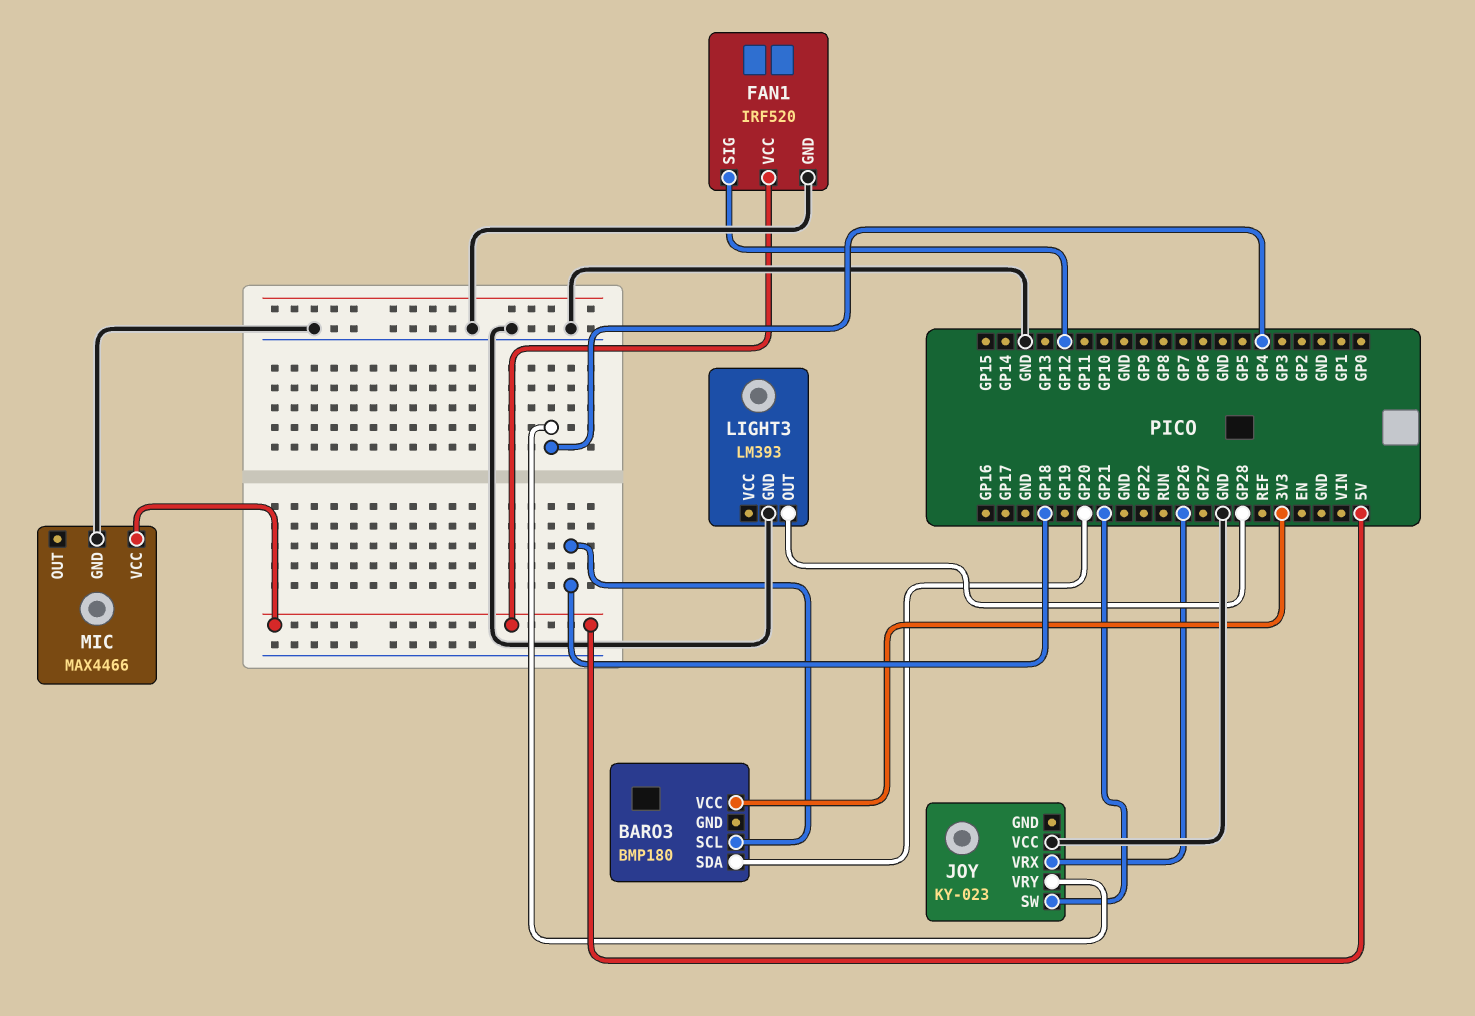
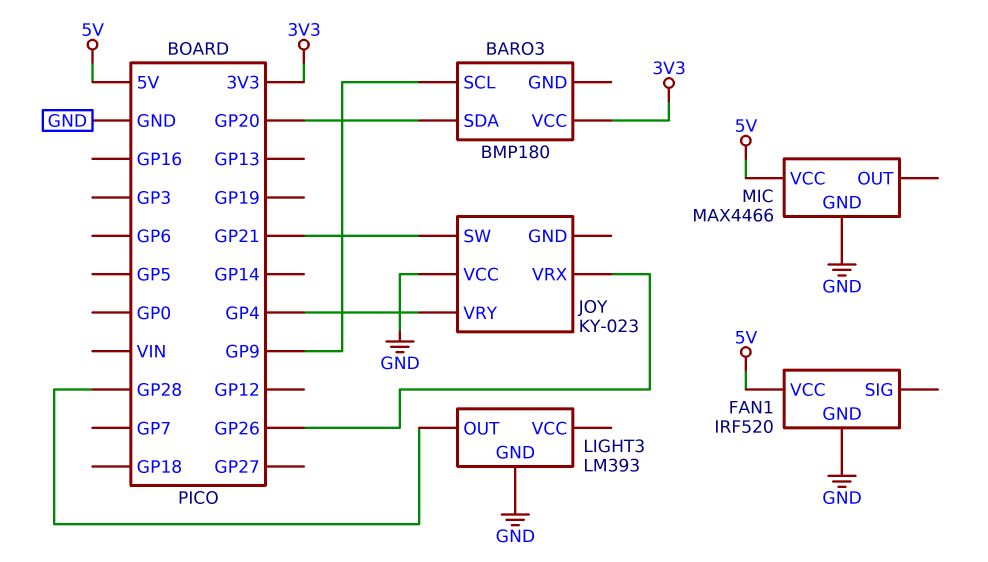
BARO3 pin SCL: GP18 -> GP9
FAN1 pin SIG: GP12 -> none

